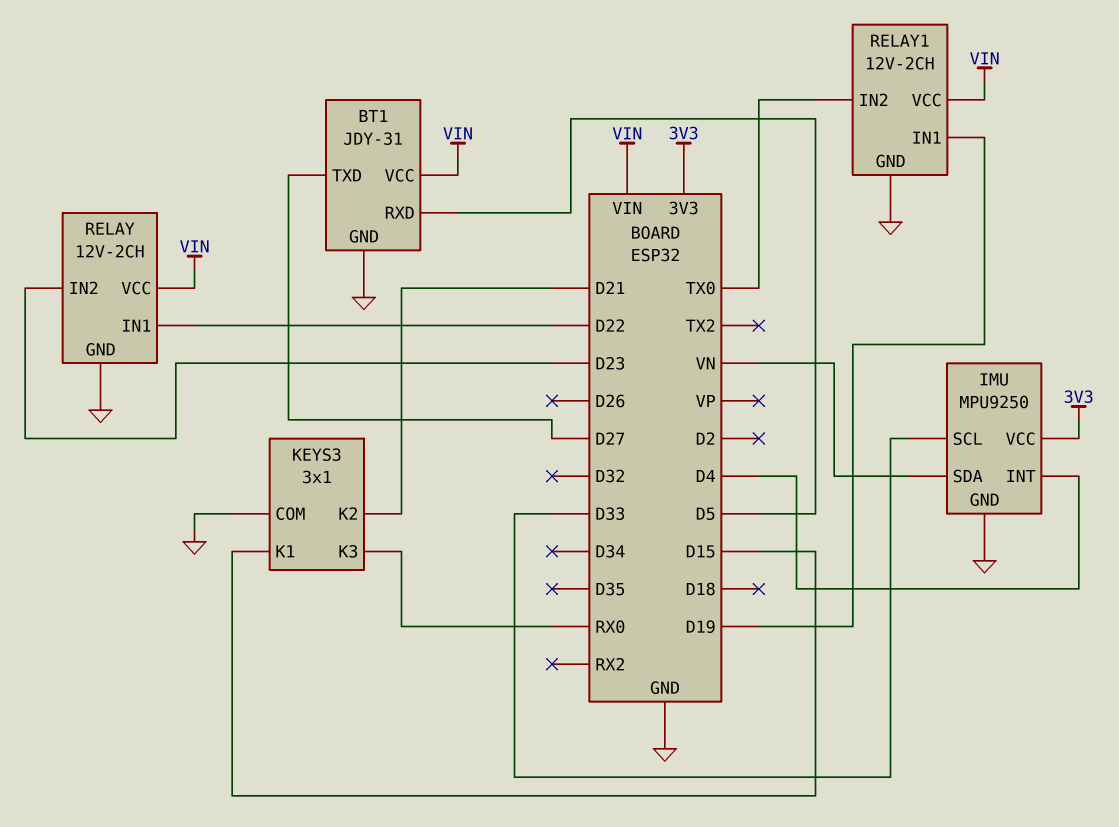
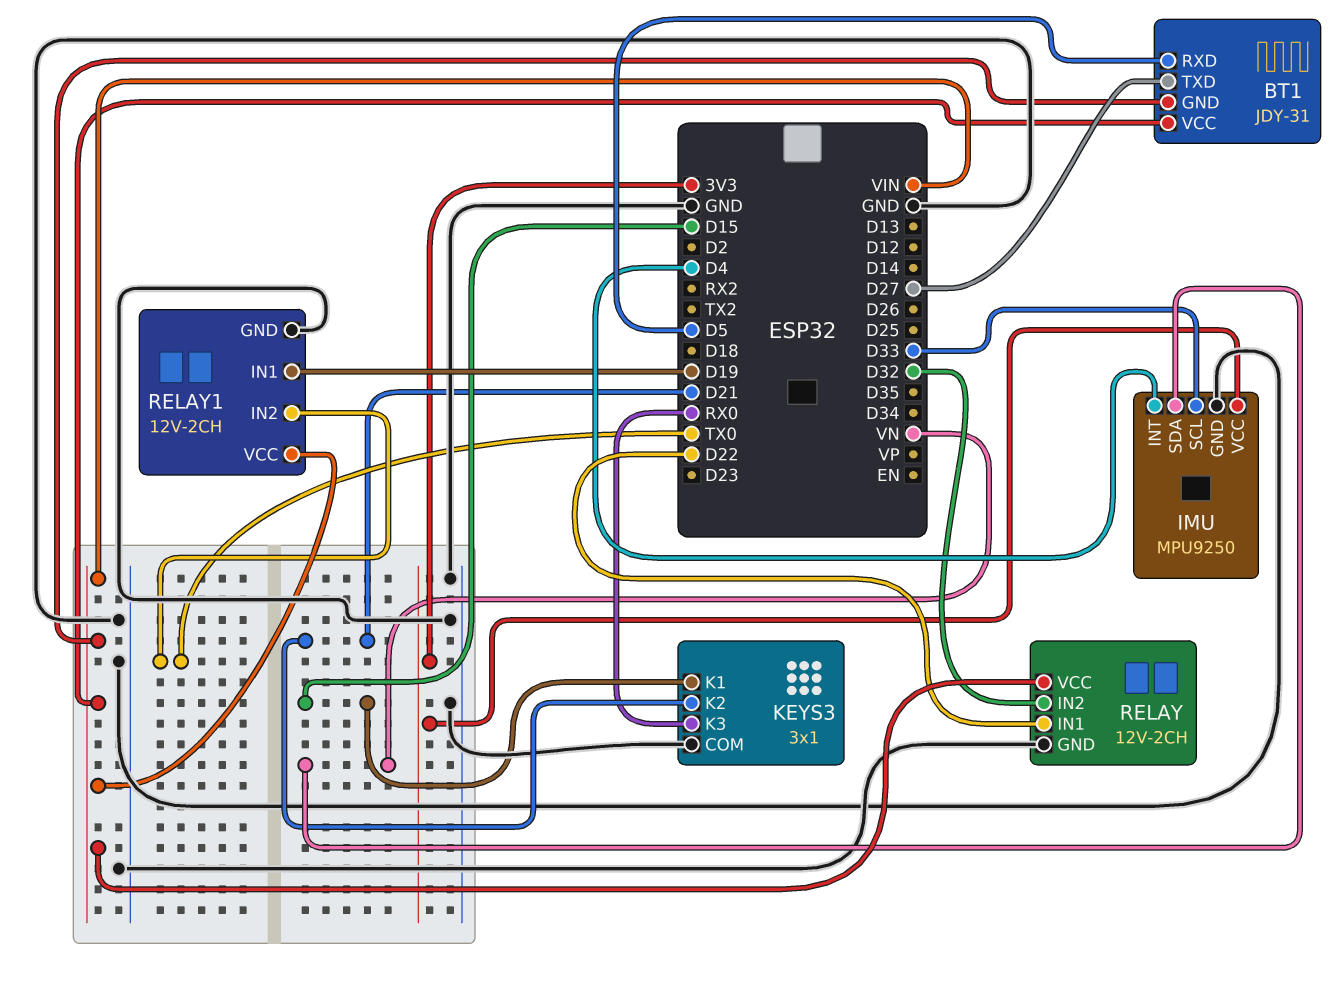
BT1 pin GND: GND -> VIN
RELAY pin IN2: D23 -> D32

